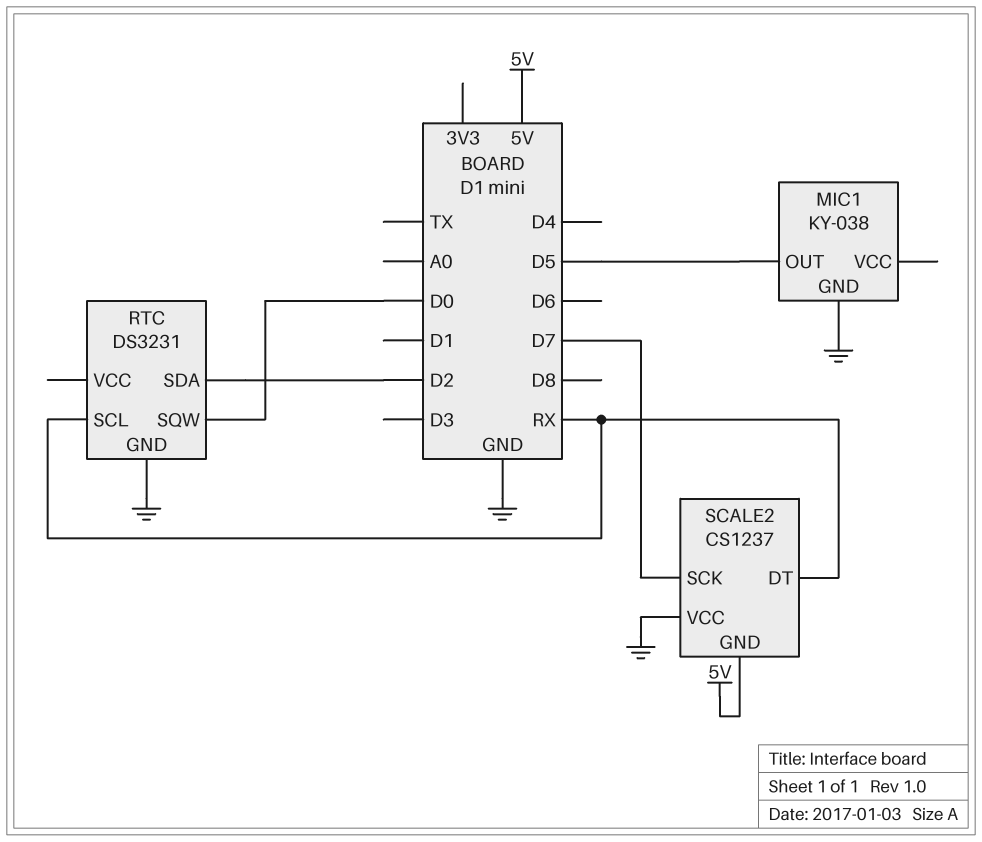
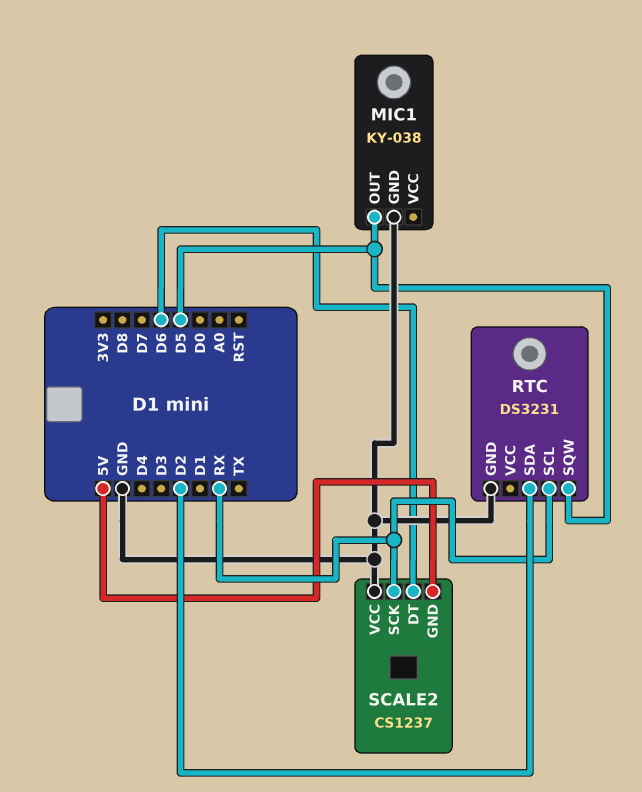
RTC pin SQW: D0 -> D5
SCALE2 pin DT: RX -> D6
SCALE2 pin SCK: D7 -> RX

